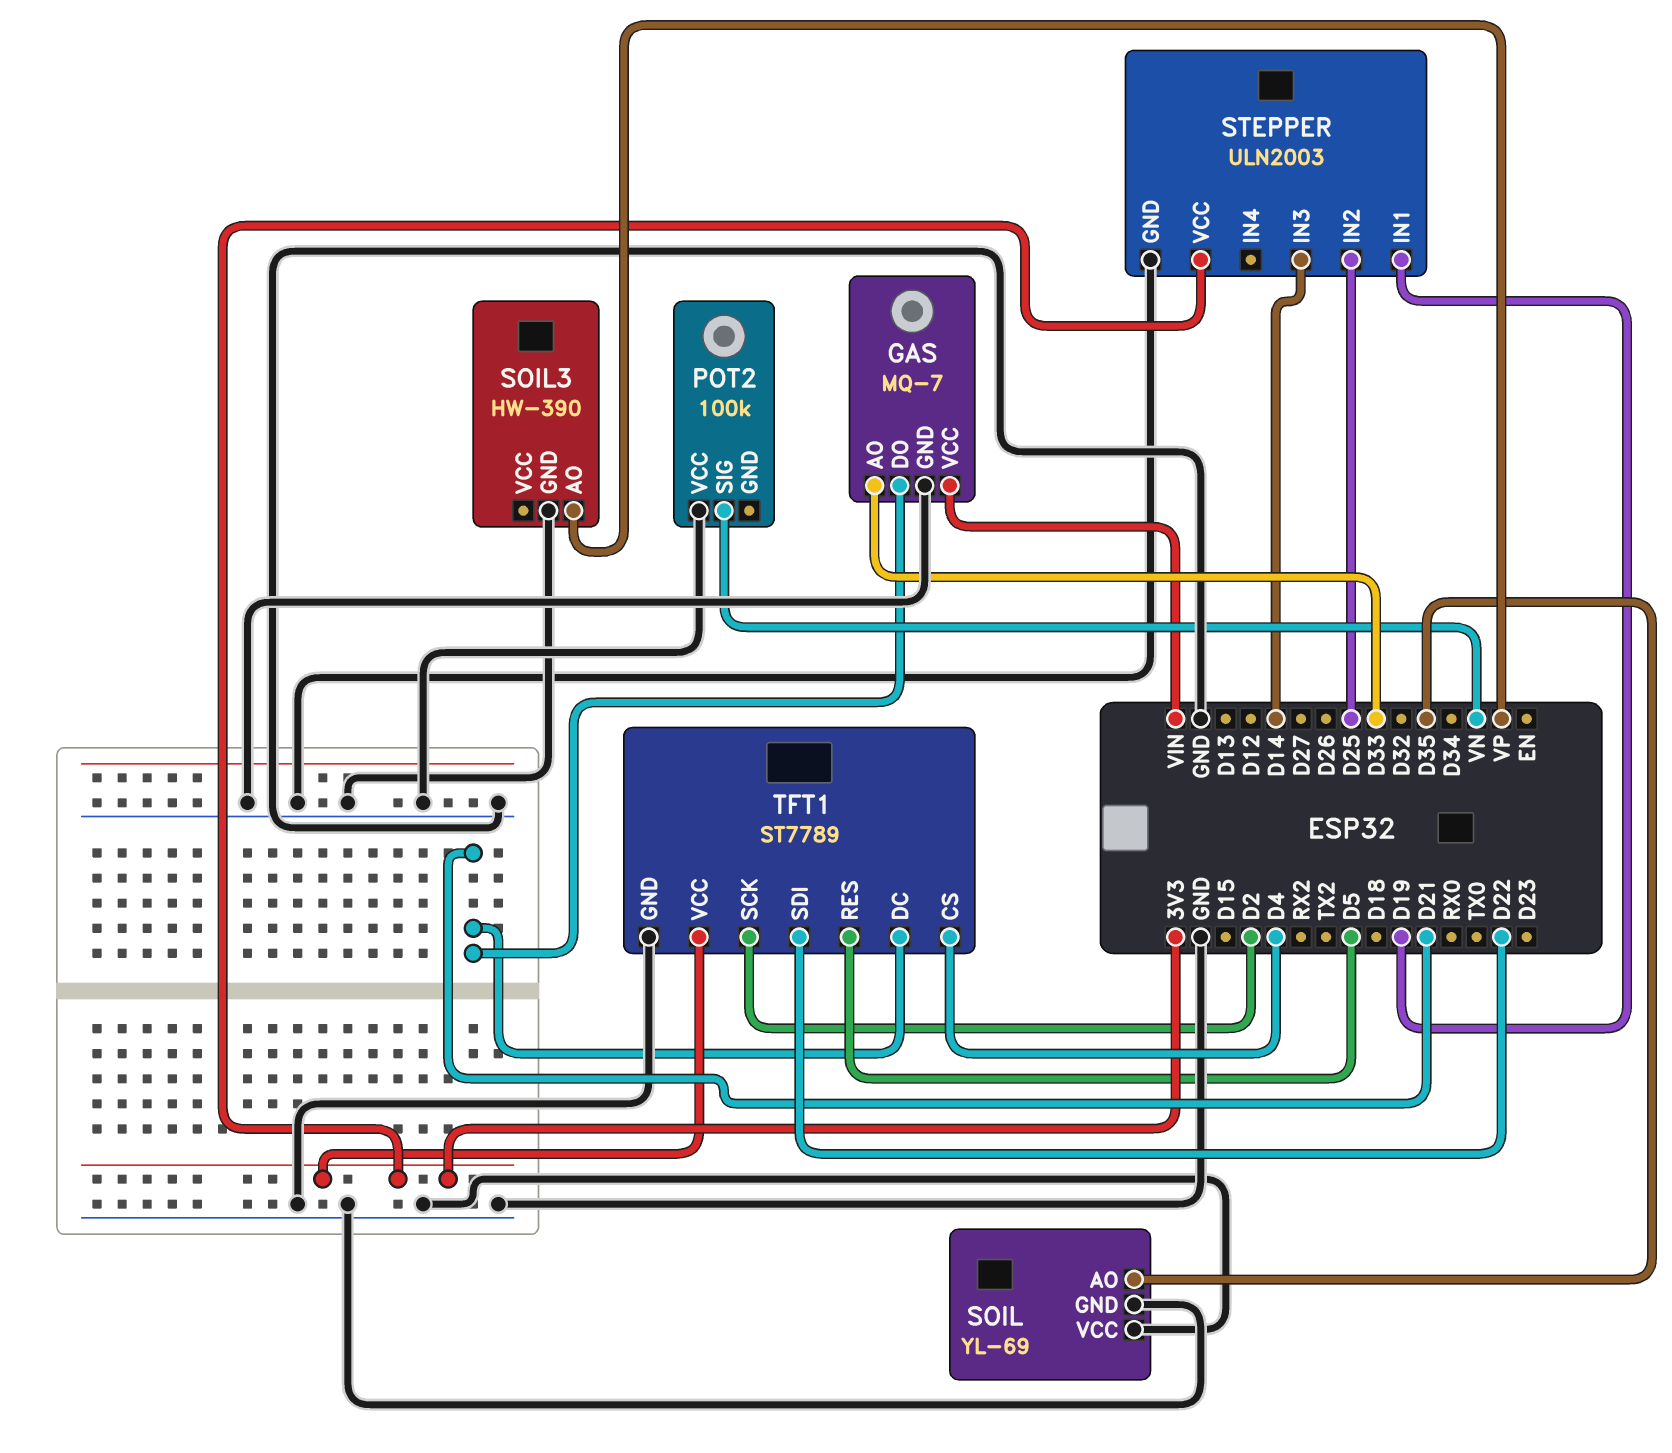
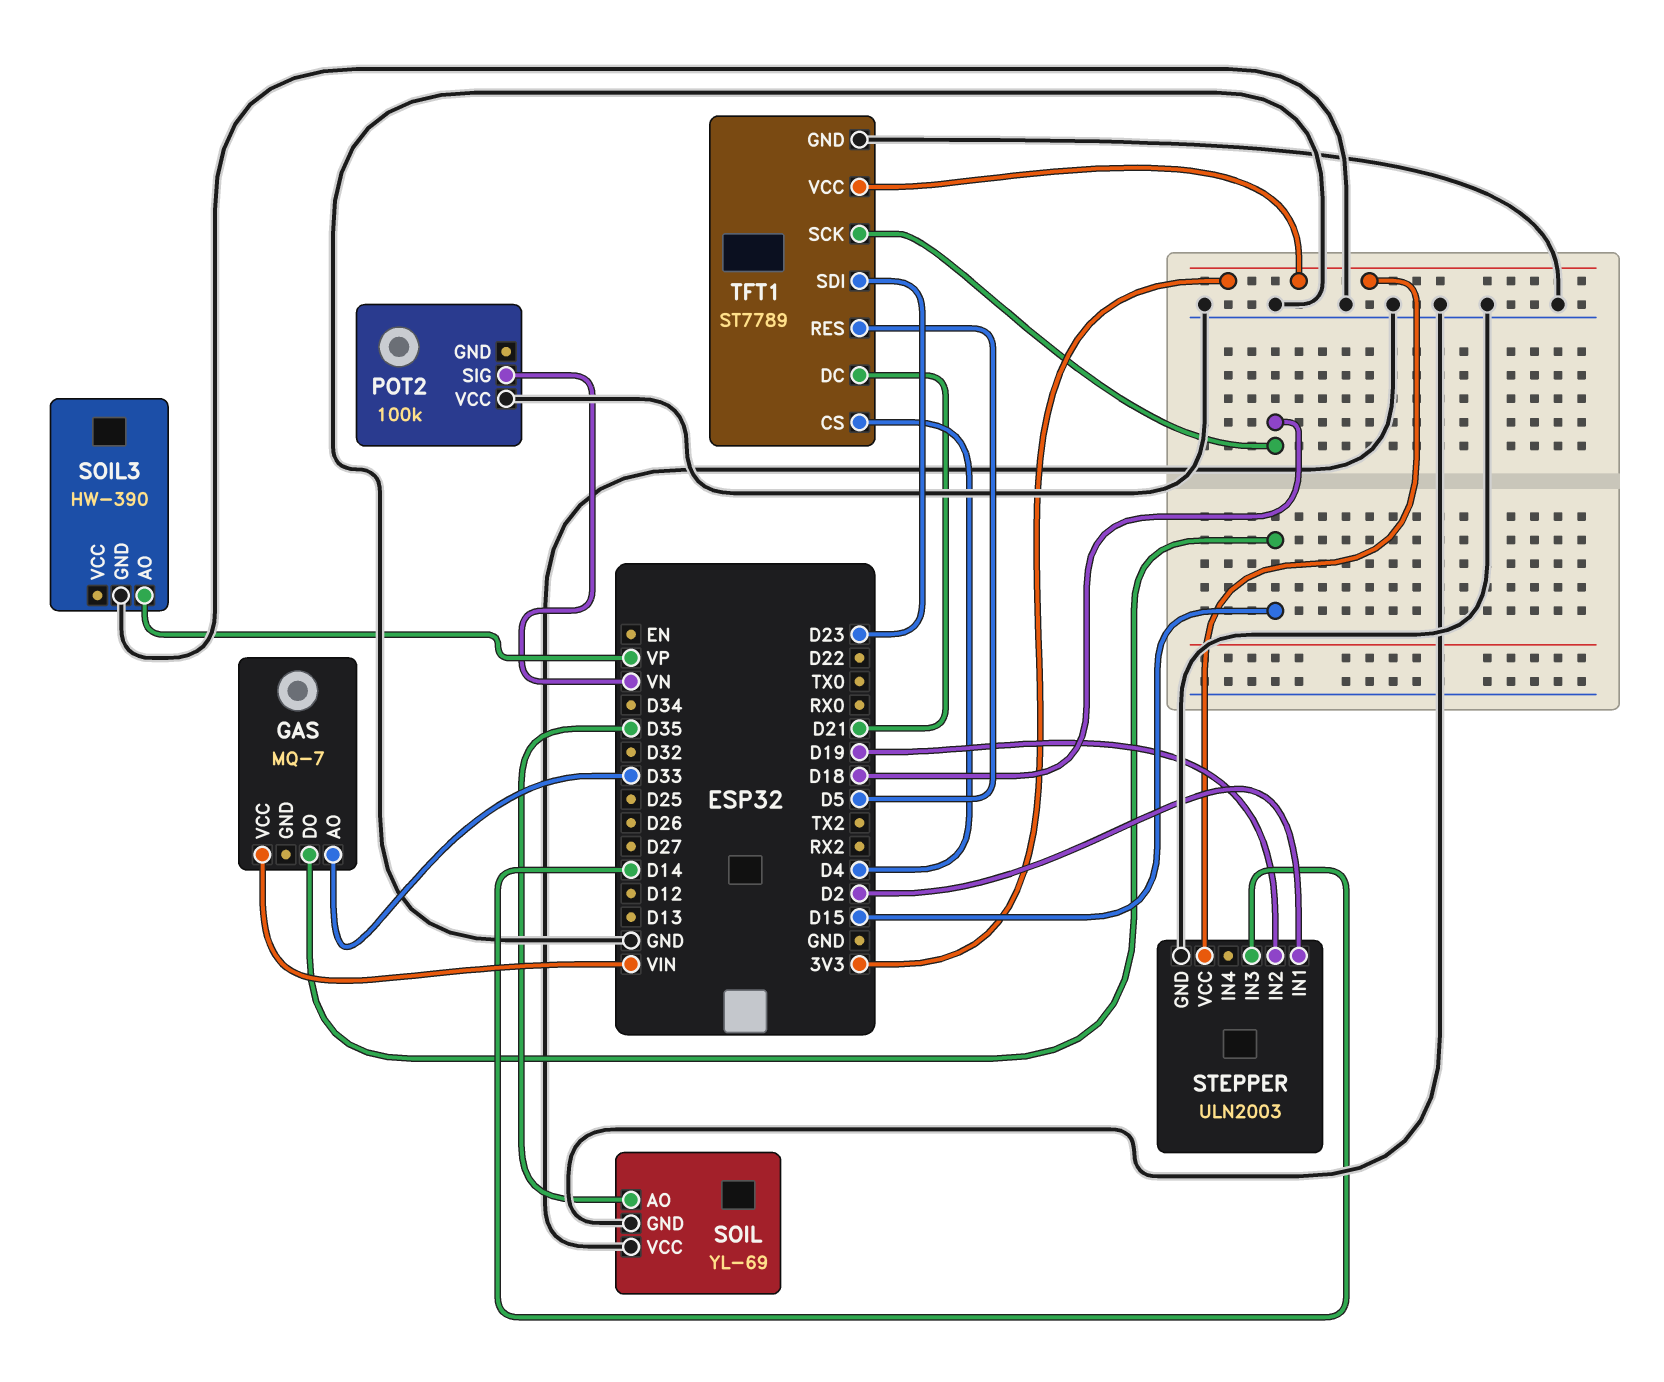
GAS pin DO: D21 -> D15
GAS pin GND: GND -> none
STEPPER pin IN1: D19 -> D2
STEPPER pin IN2: D25 -> D19
TFT1 pin SCK: D2 -> D18
TFT1 pin SDI: D22 -> D23

